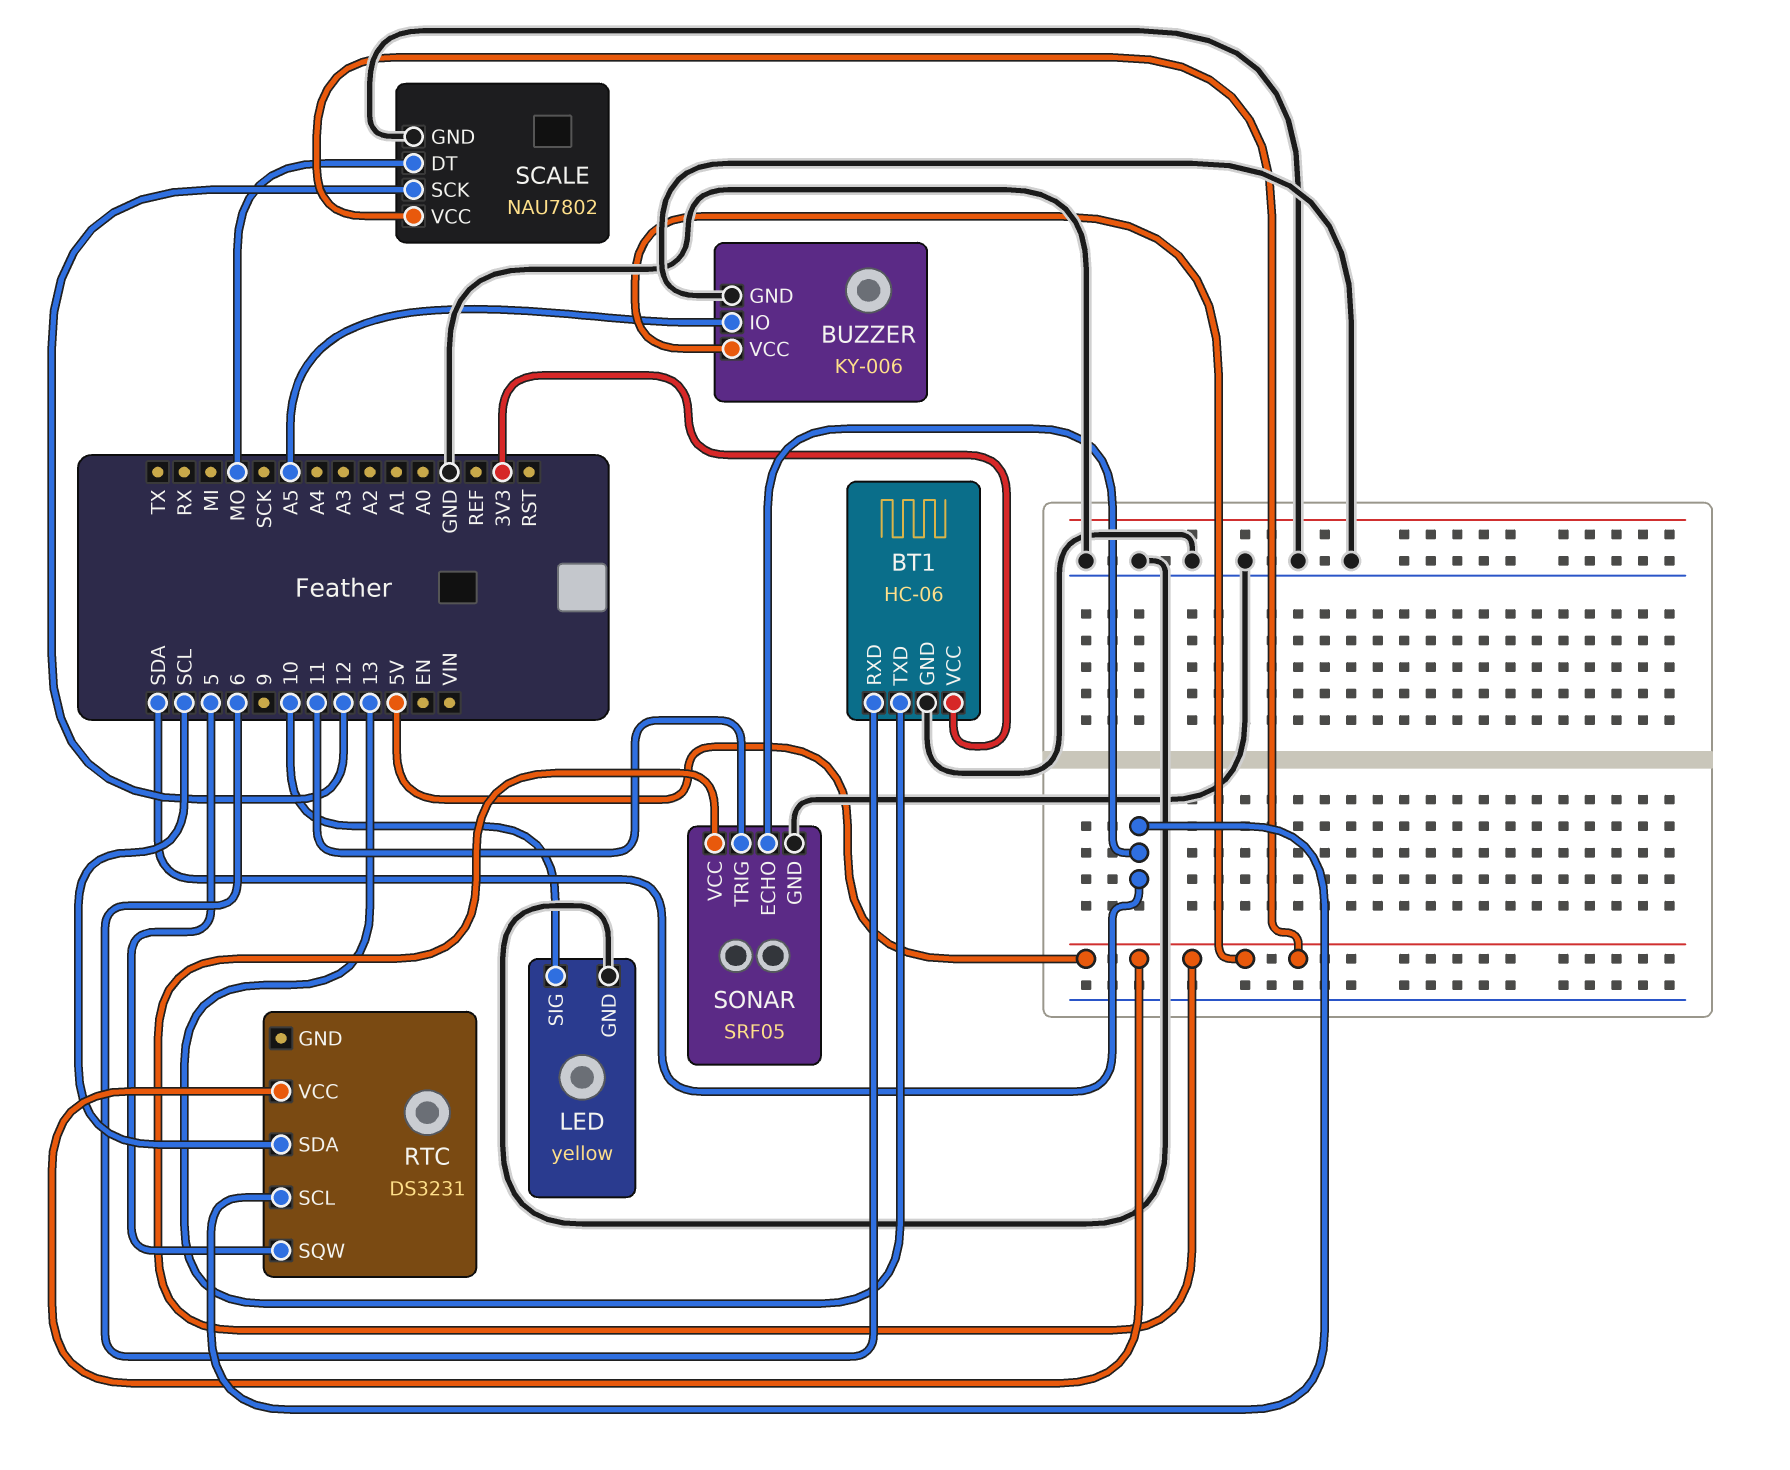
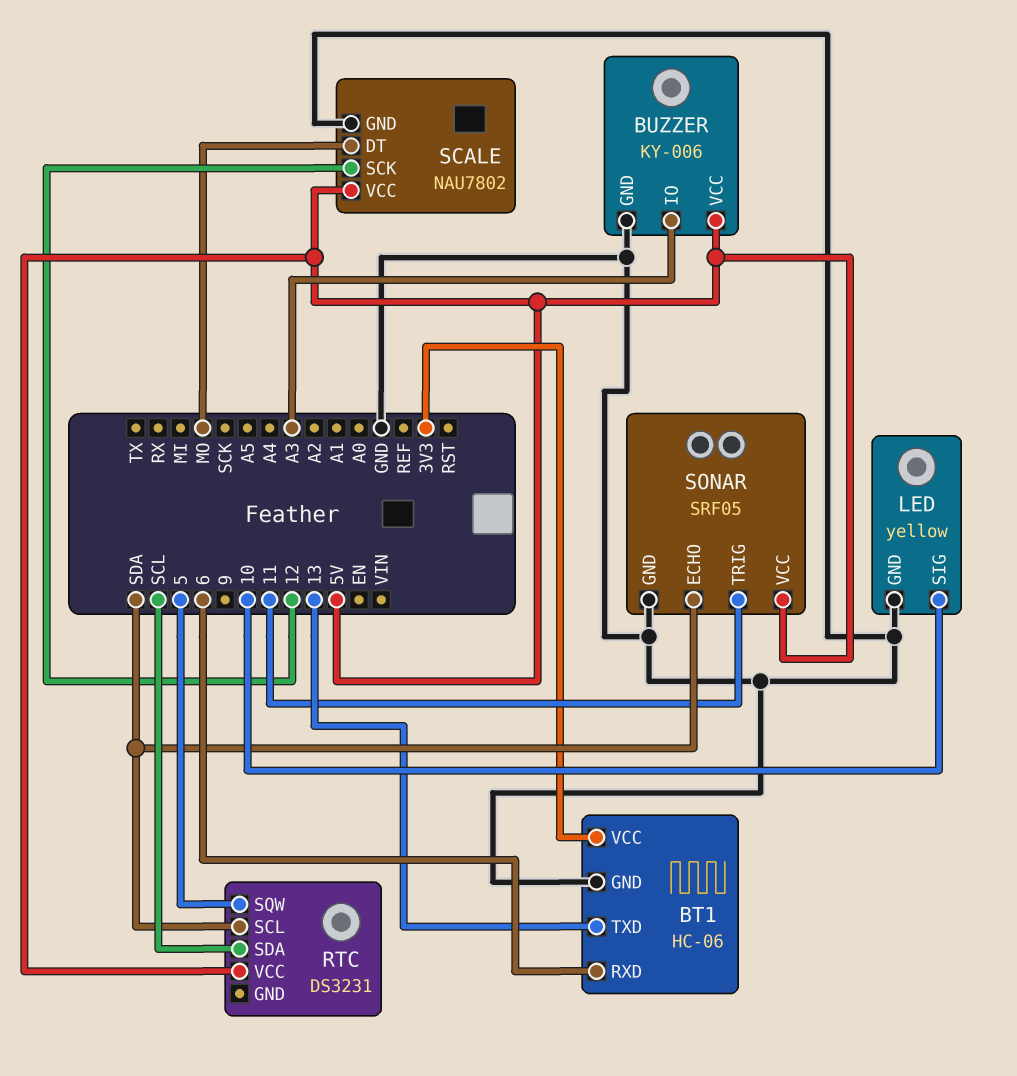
BUZZER pin IO: A5 -> A3

